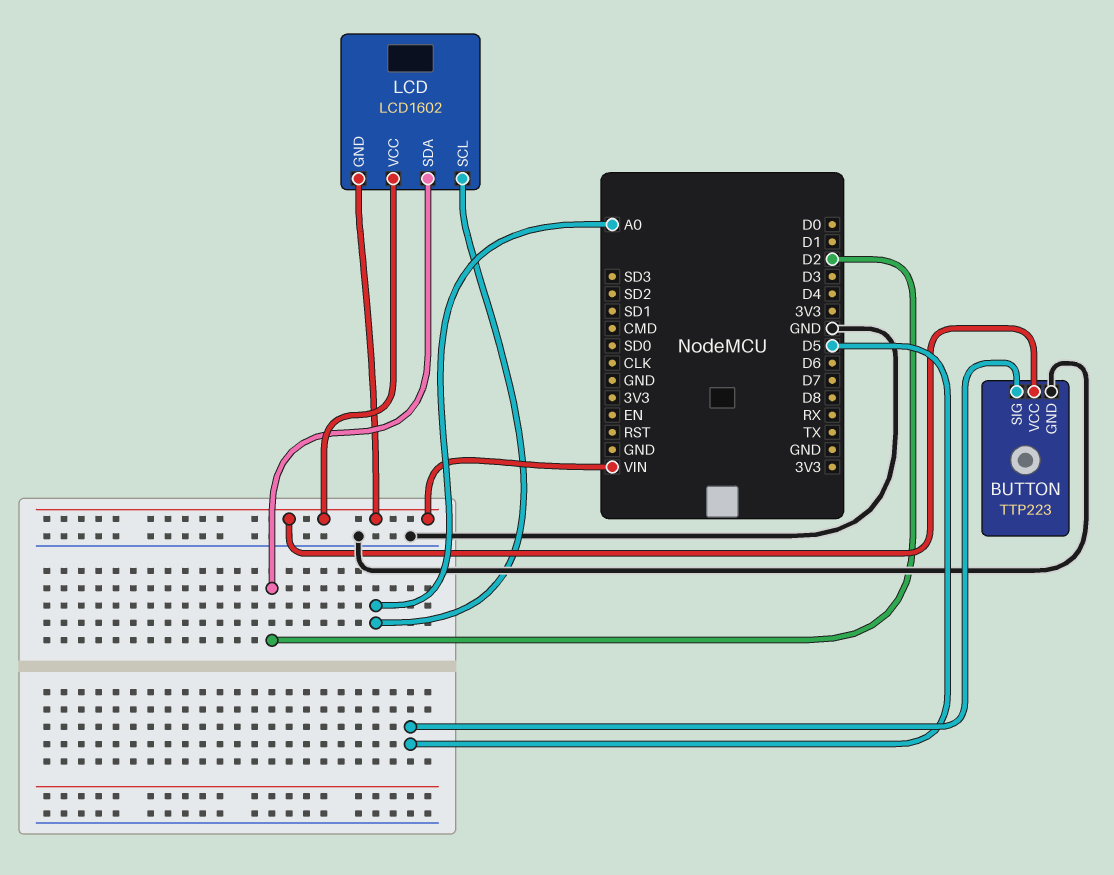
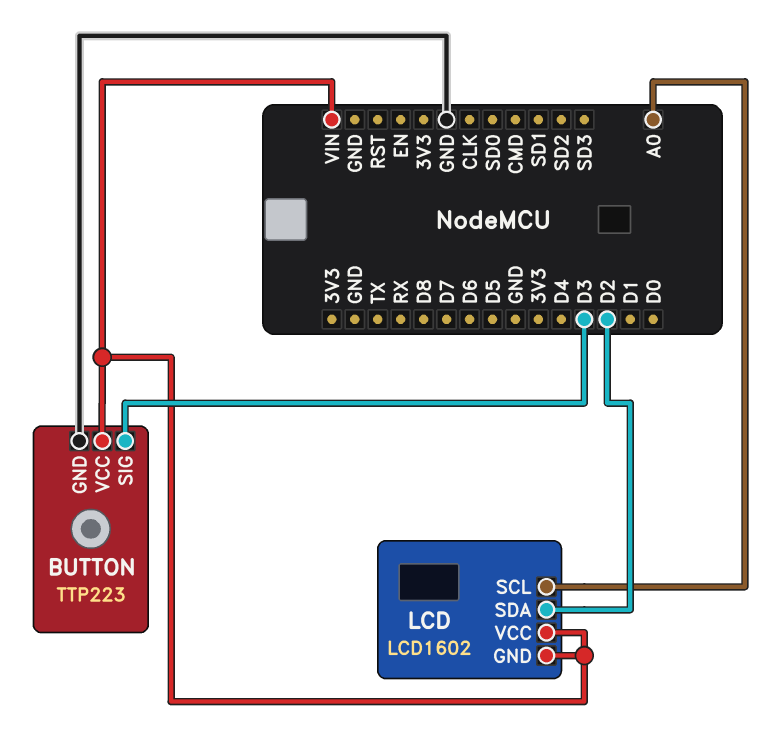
BUTTON pin SIG: D5 -> D3

